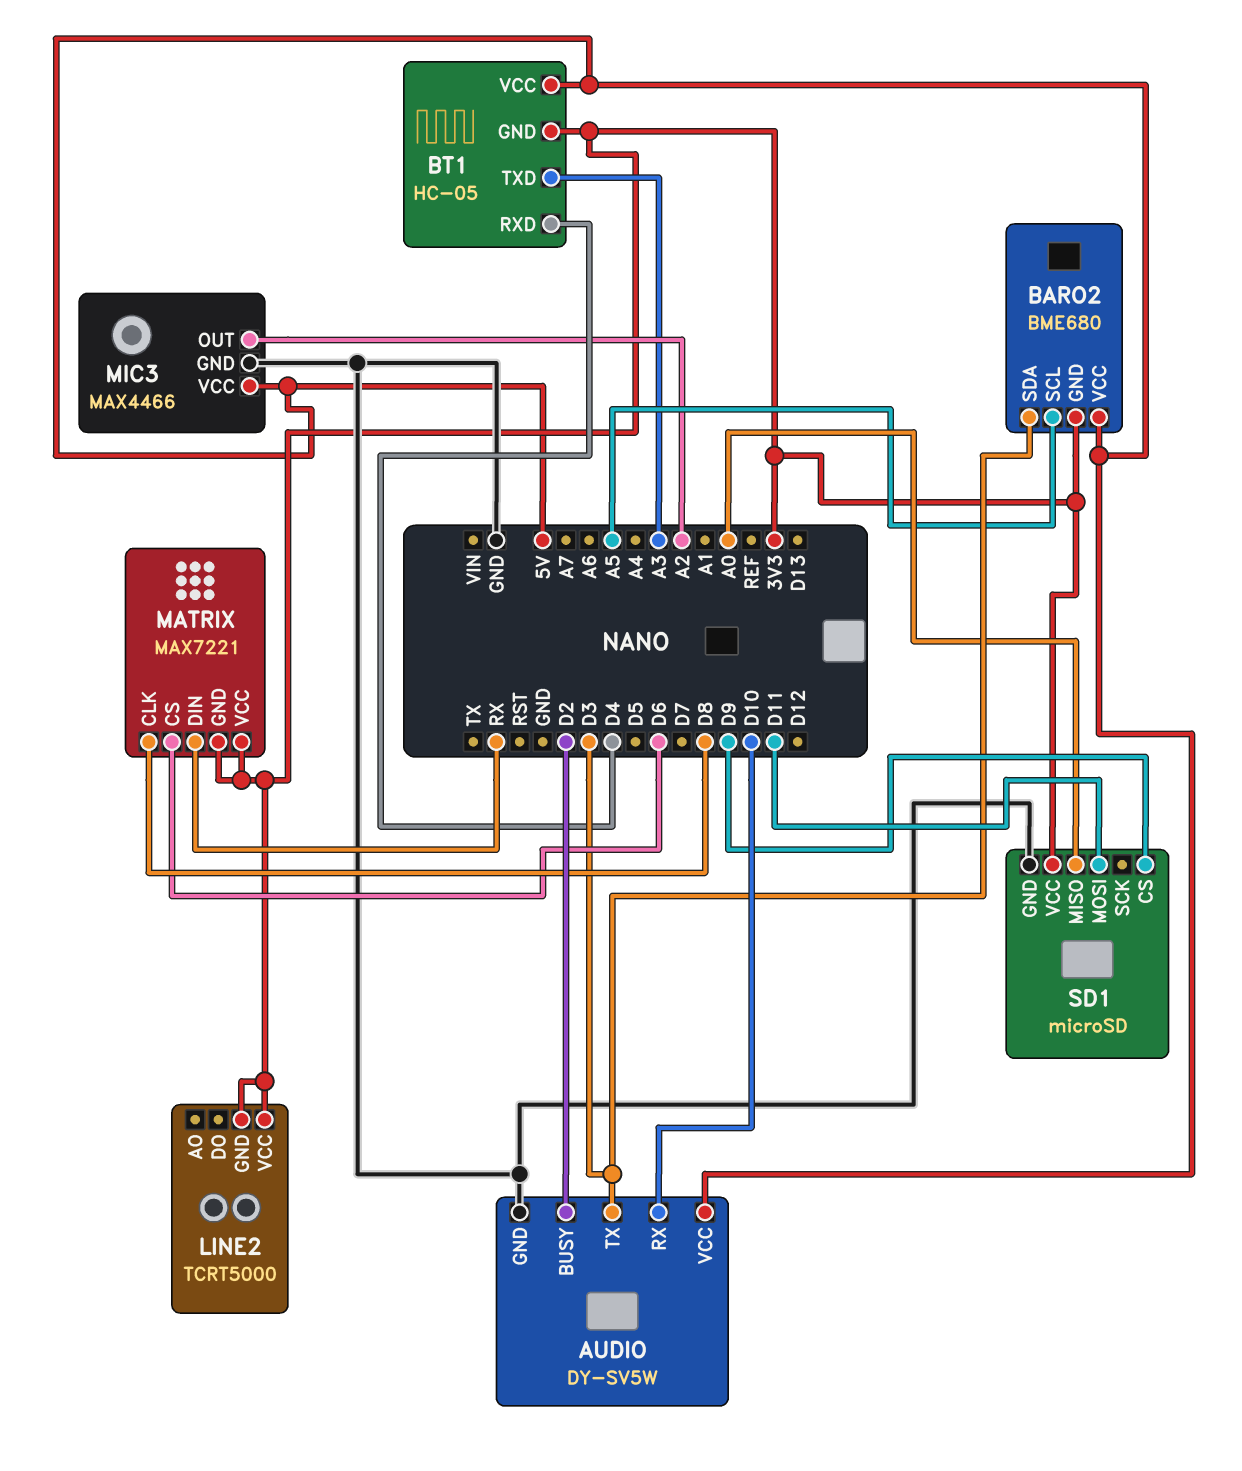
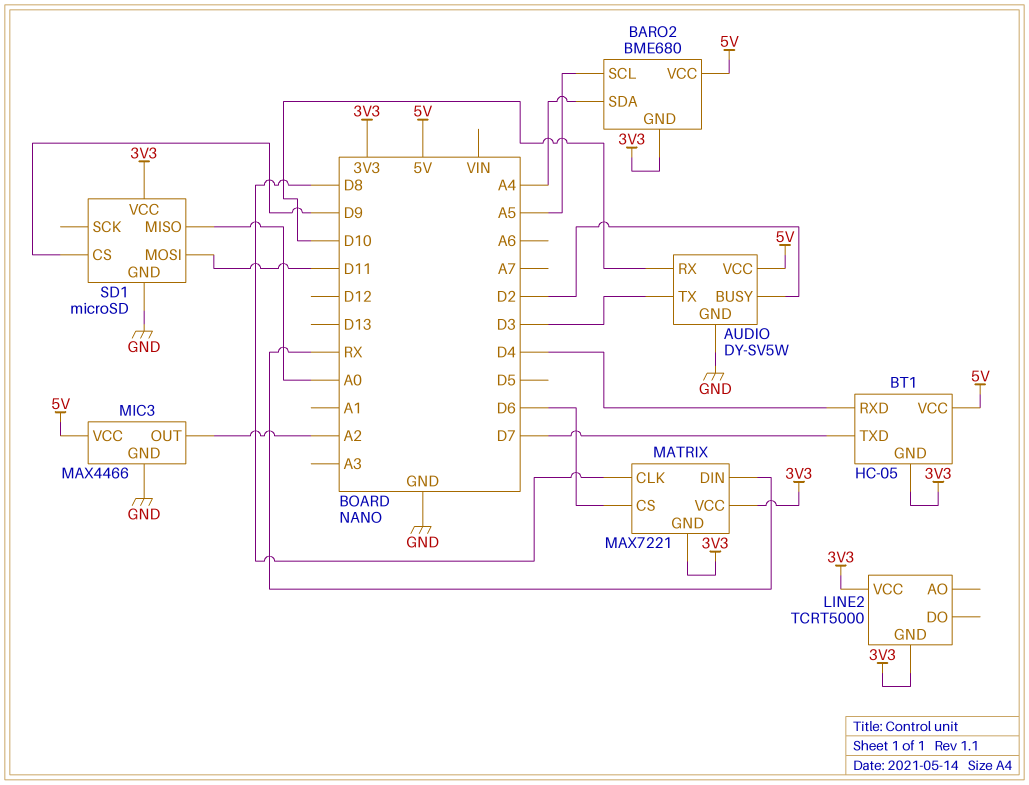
BARO2 pin SDA: D3 -> A4
BT1 pin TXD: A3 -> D7

